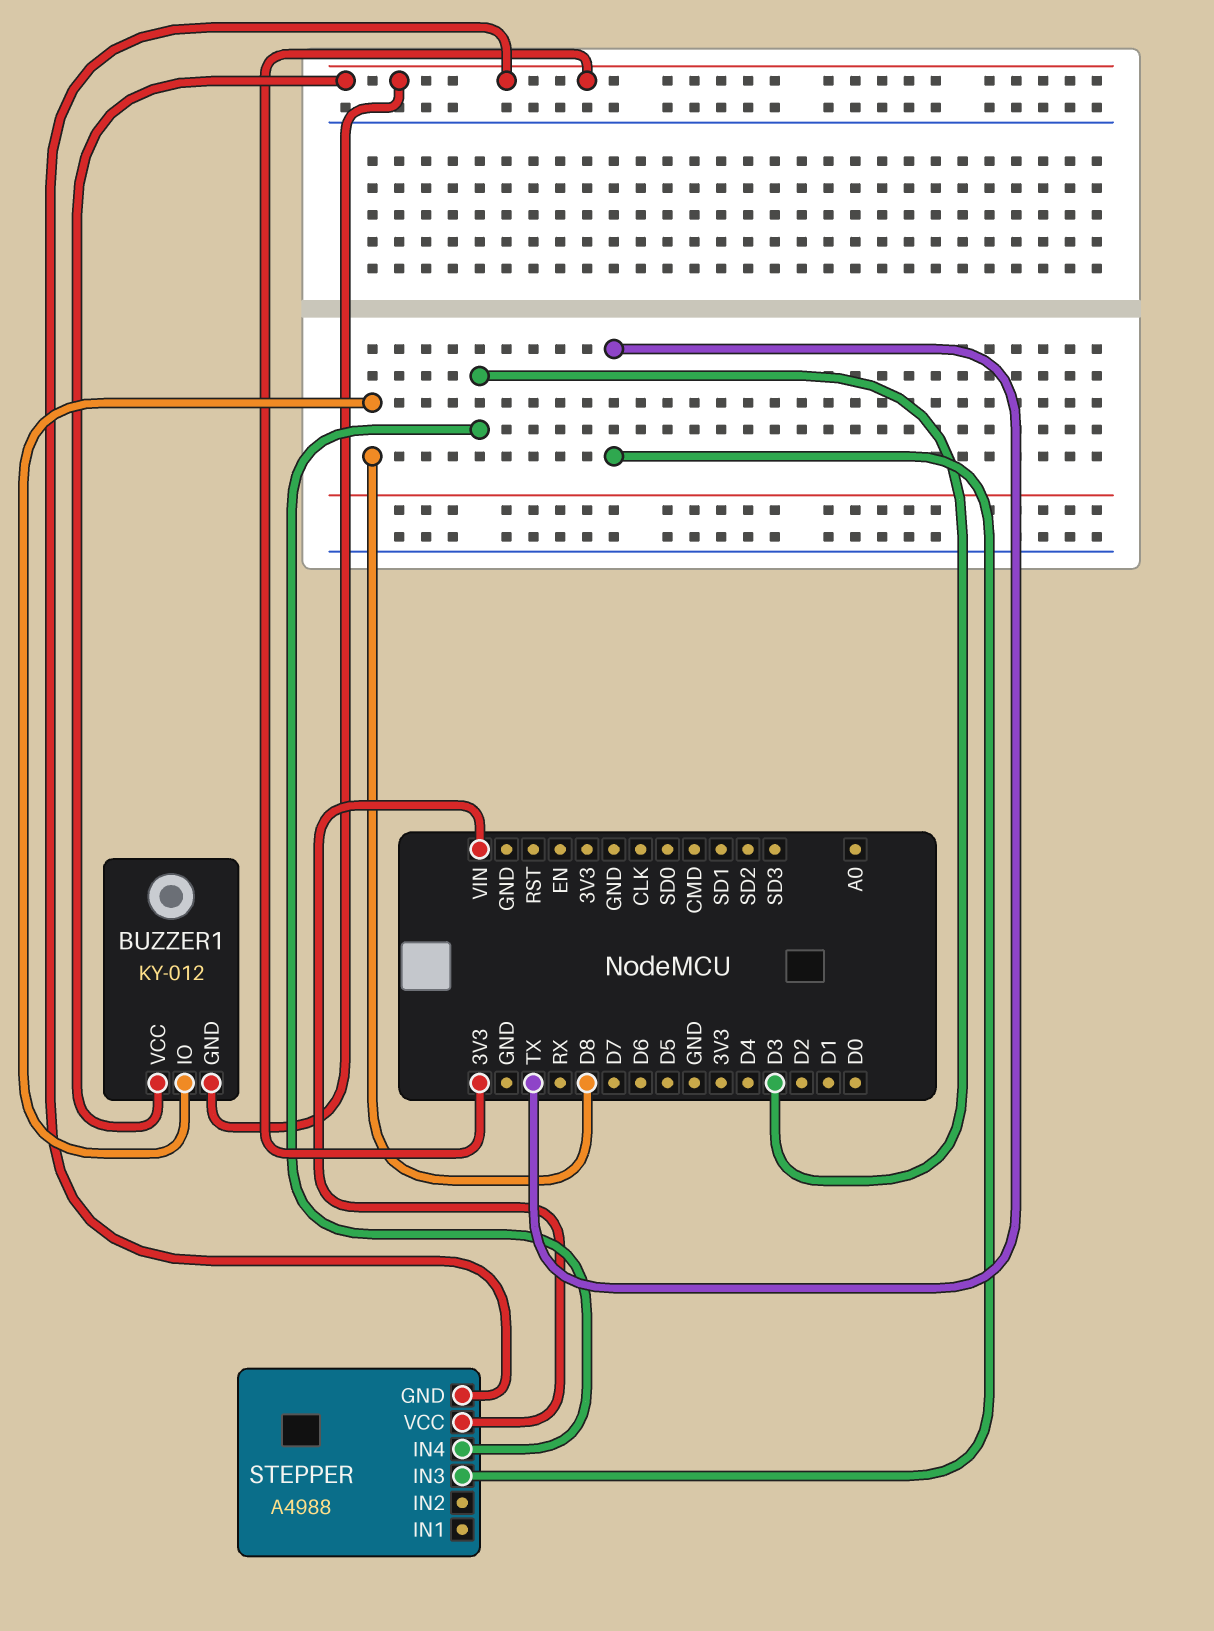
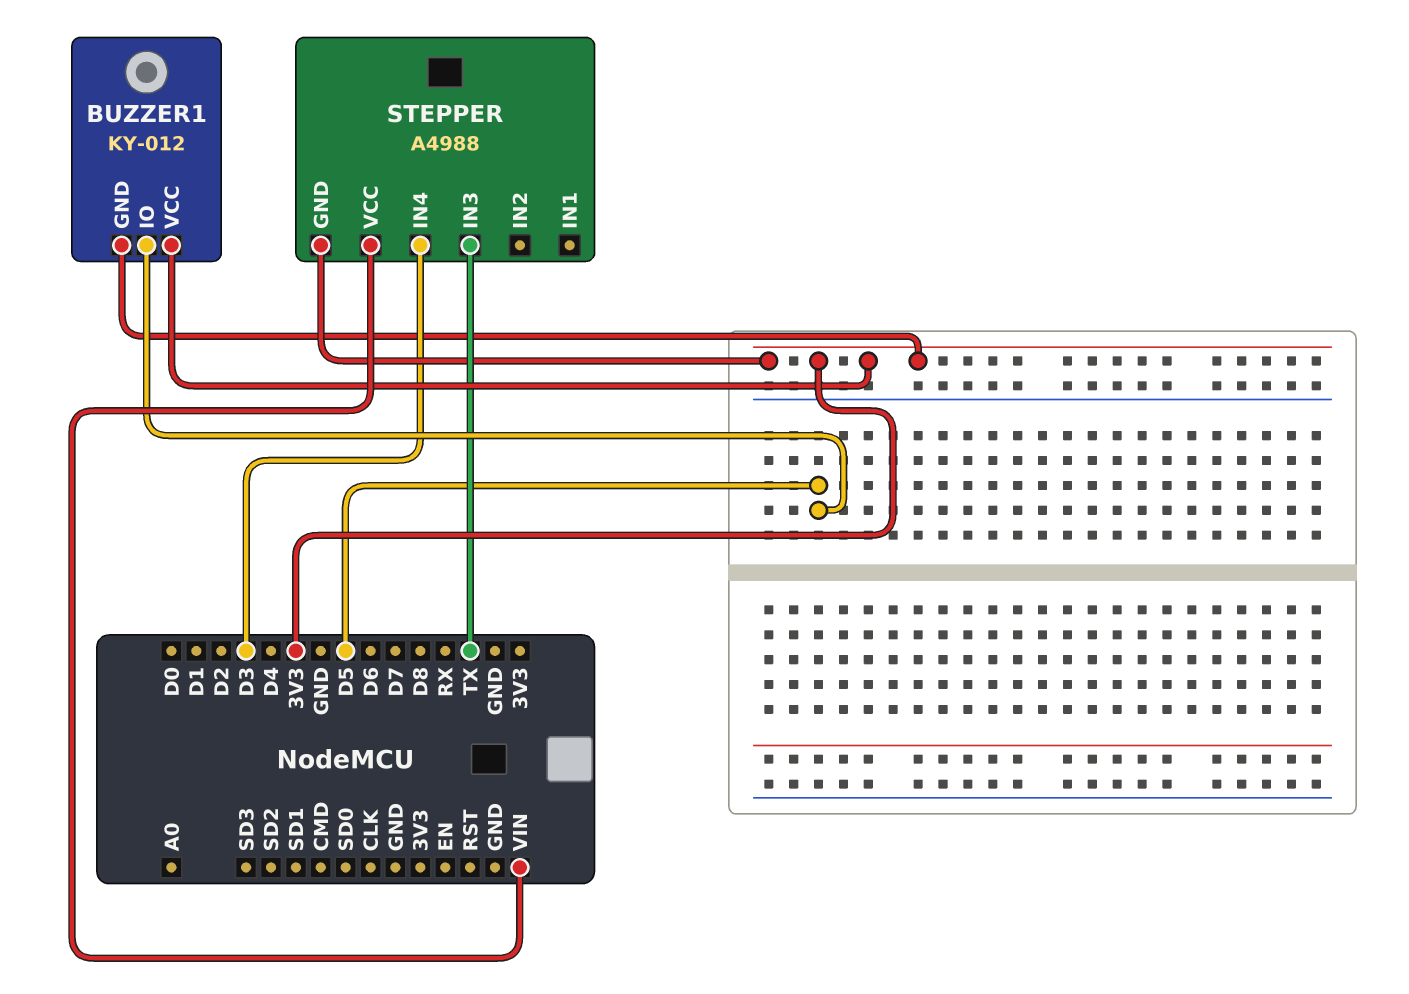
BUZZER1 pin IO: D8 -> D5

